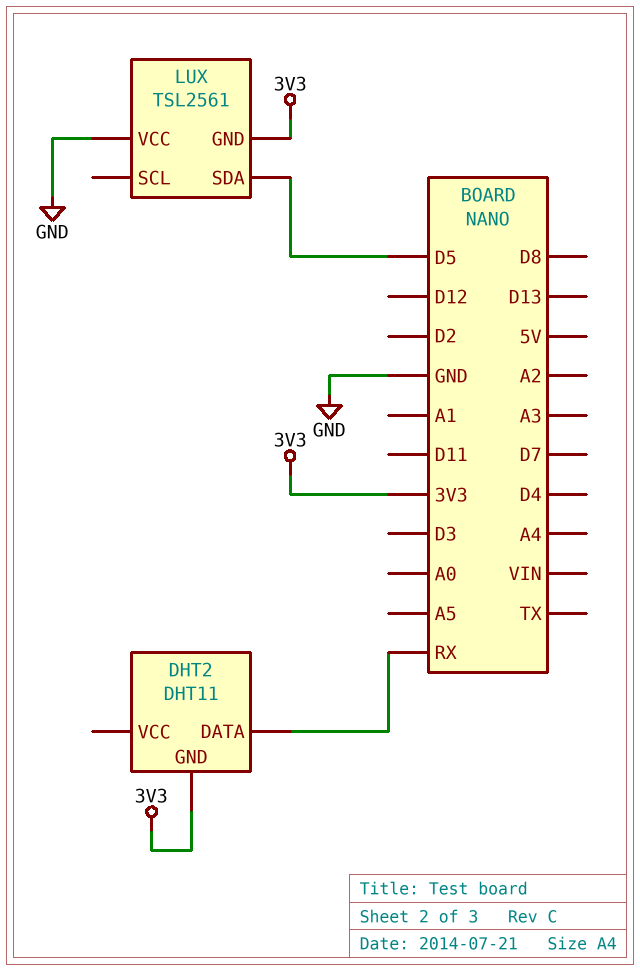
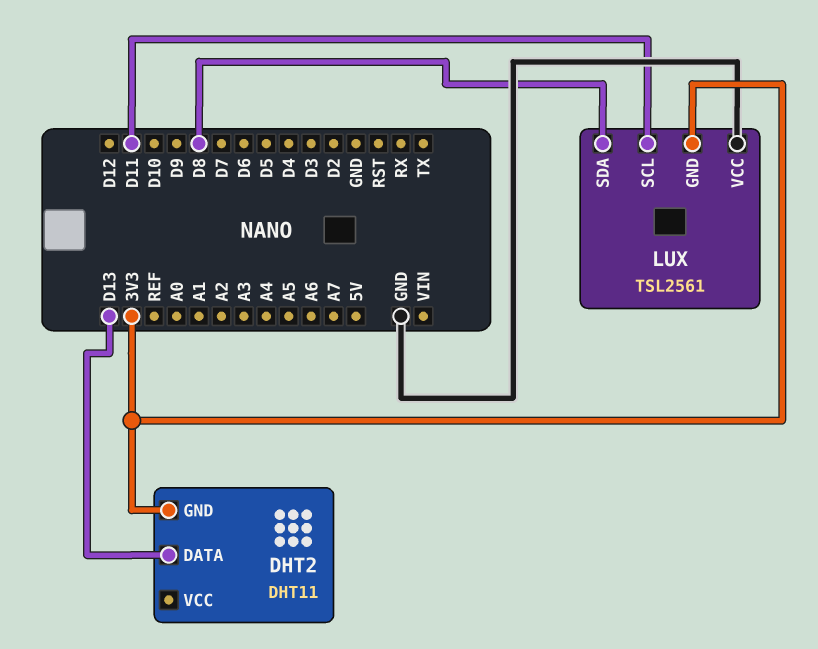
DHT2 pin DATA: RX -> D13
LUX pin SCL: none -> D11
LUX pin SDA: D5 -> D8

